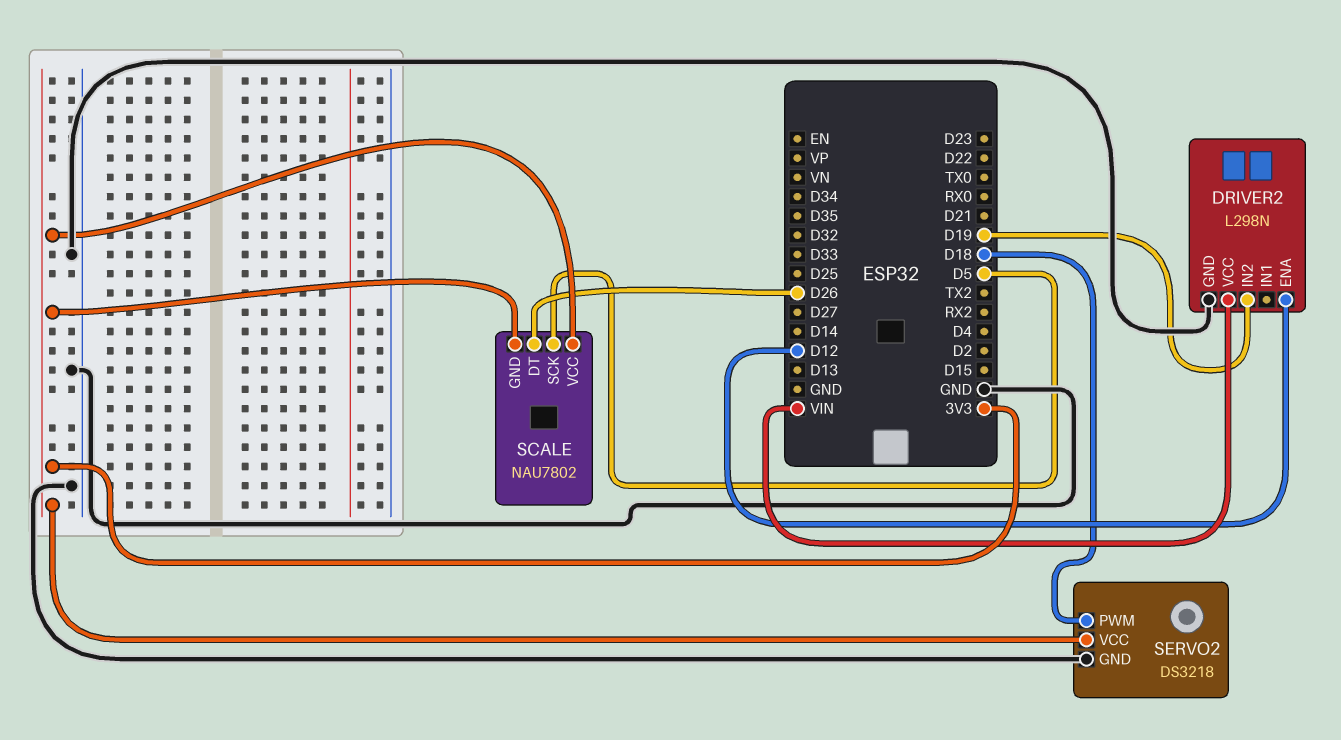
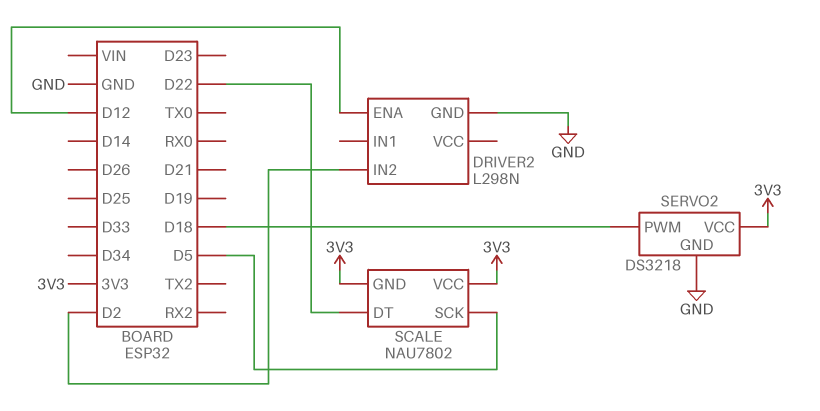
DRIVER2 pin IN2: D19 -> D2
DRIVER2 pin VCC: VIN -> none
SCALE pin DT: D26 -> D22

